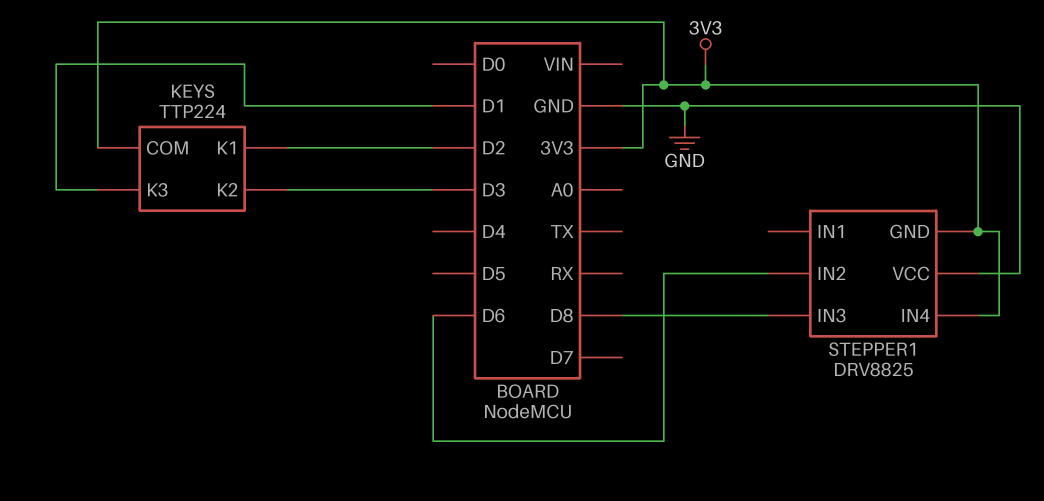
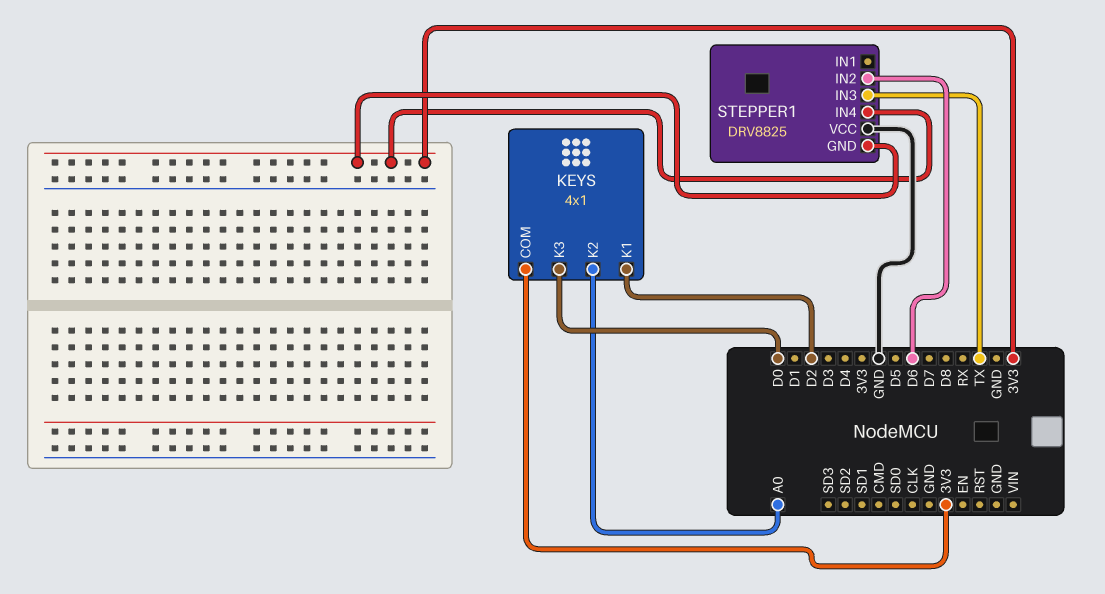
KEYS: TTP224 -> 4x1
KEYS pin K2: D3 -> A0
KEYS pin K3: D1 -> D0
STEPPER1 pin IN3: D8 -> TX

